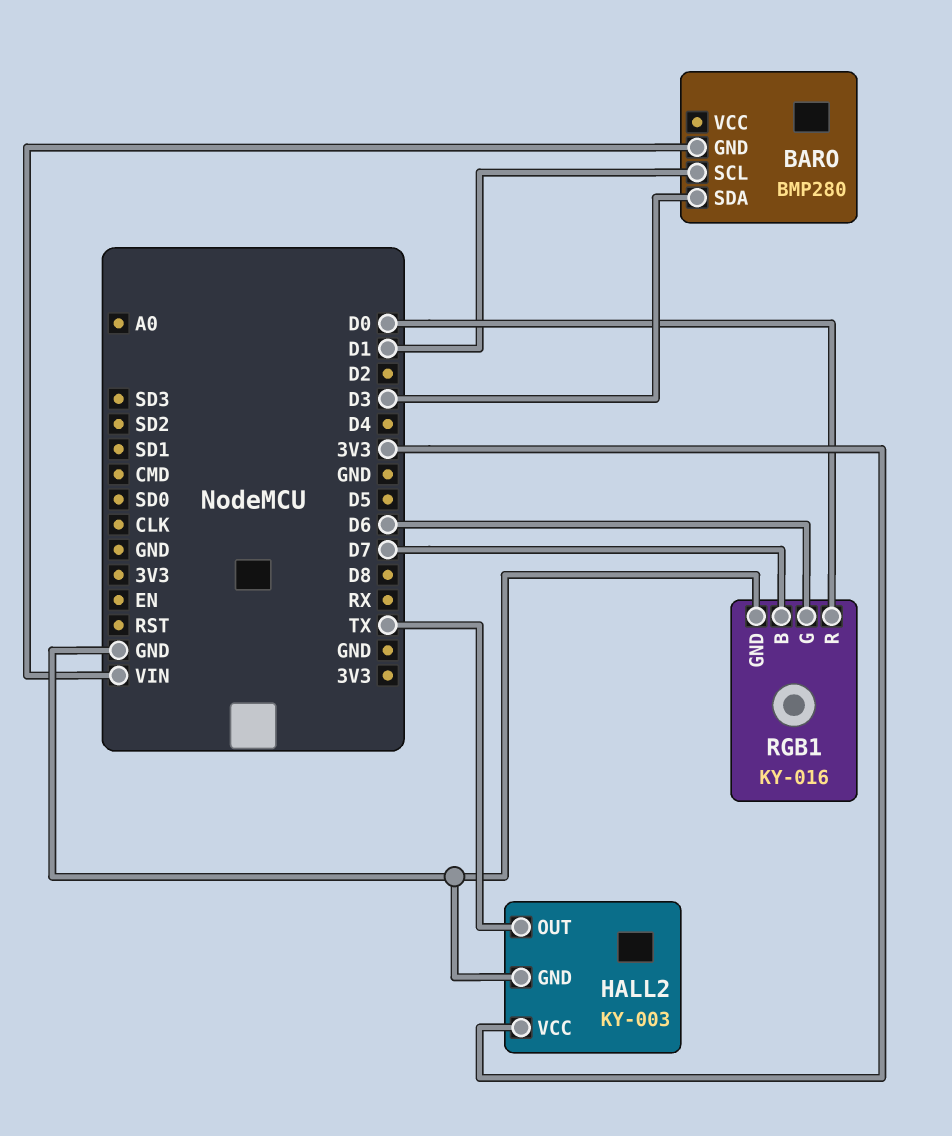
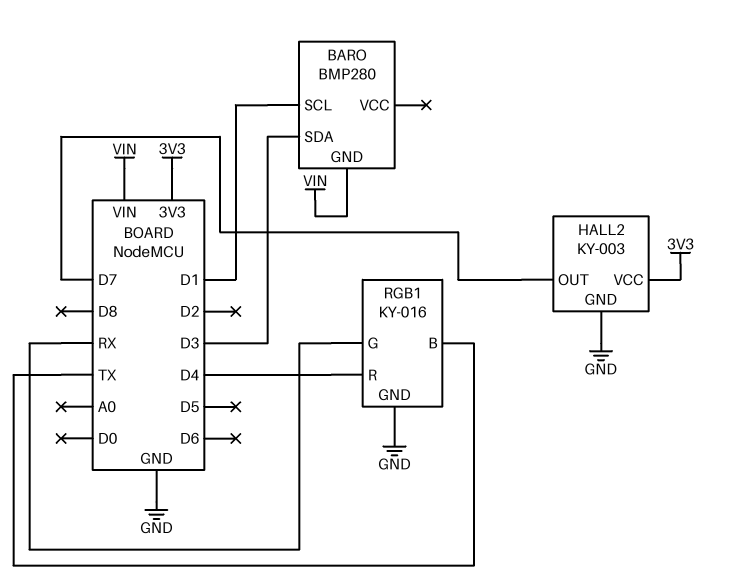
HALL2 pin OUT: TX -> D7
RGB1 pin B: D7 -> TX
RGB1 pin G: D6 -> RX
RGB1 pin R: D0 -> D4

